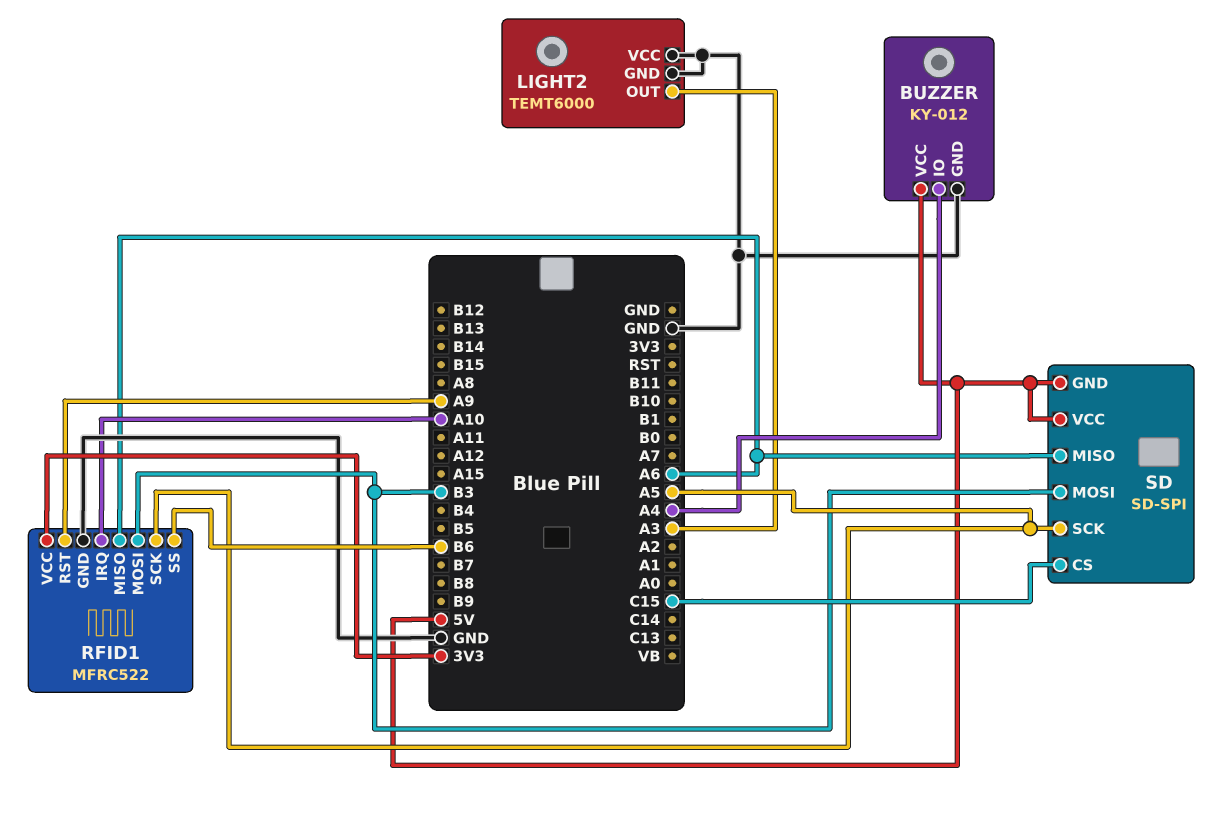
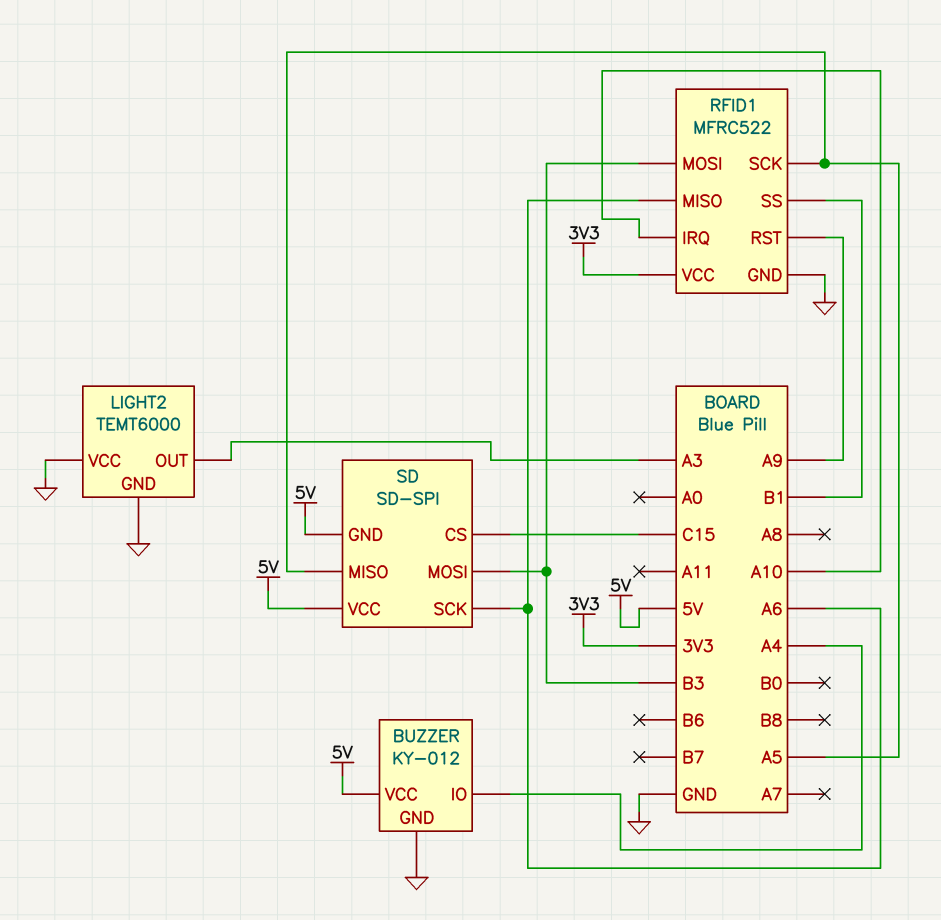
RFID1 pin SS: B6 -> B1
SD pin MISO: A6 -> A5
SD pin SCK: A5 -> A6

